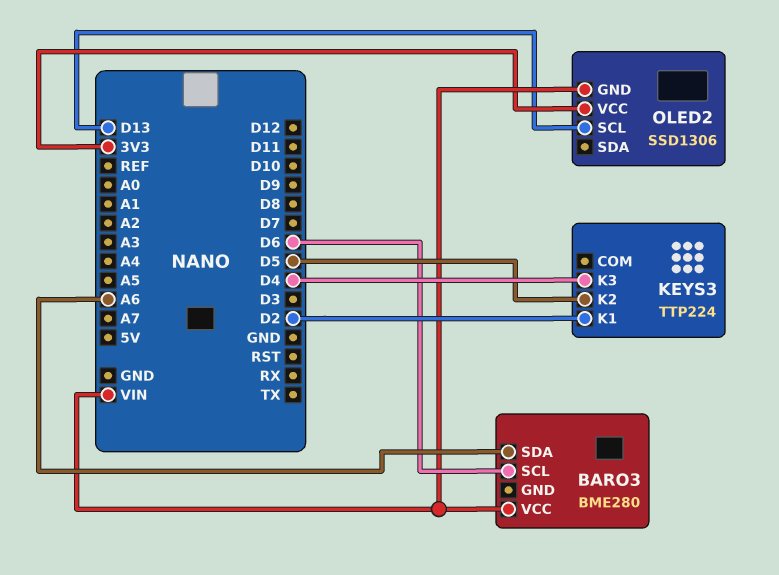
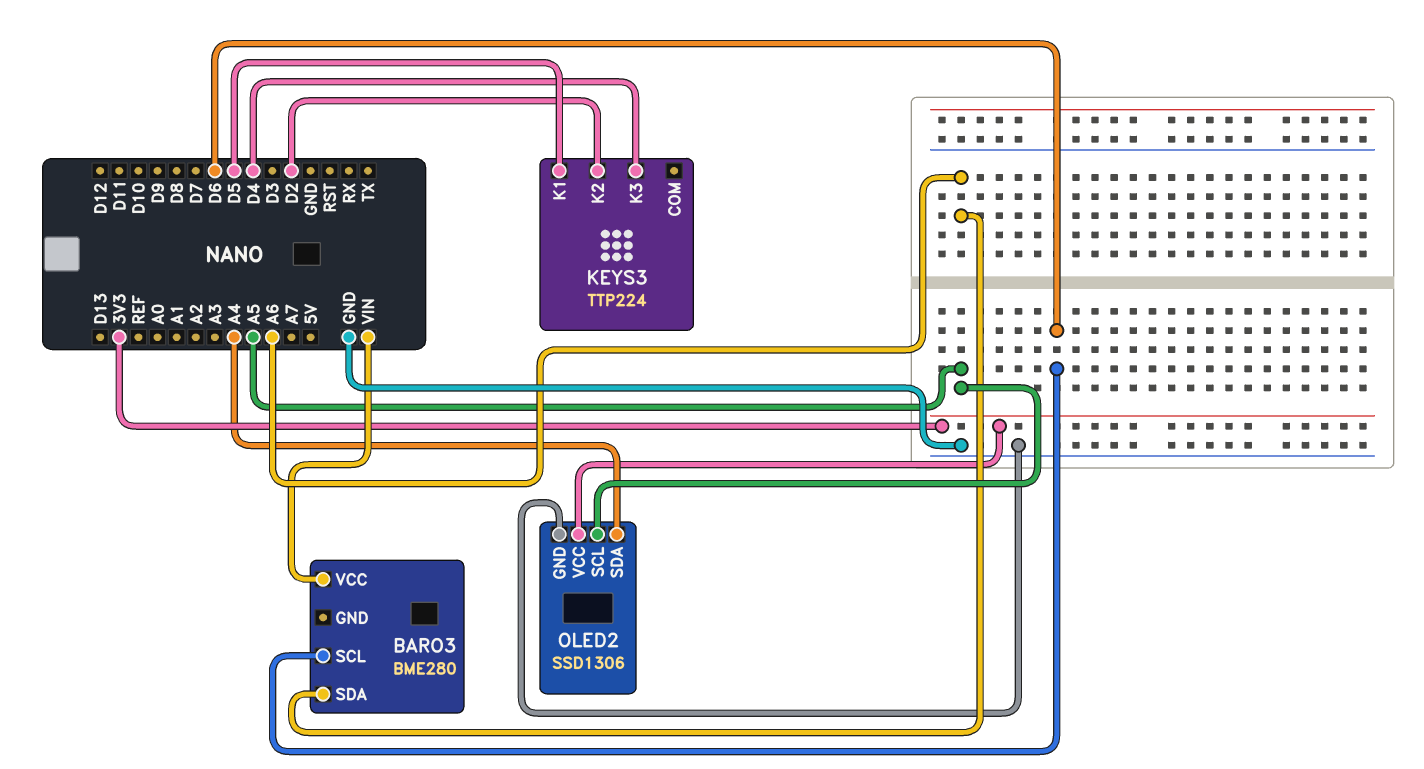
KEYS3 pin K1: D2 -> D5
KEYS3 pin K2: D5 -> D2
OLED2 pin GND: VIN -> GND
OLED2 pin SCL: D13 -> A5
OLED2 pin SDA: none -> A4

